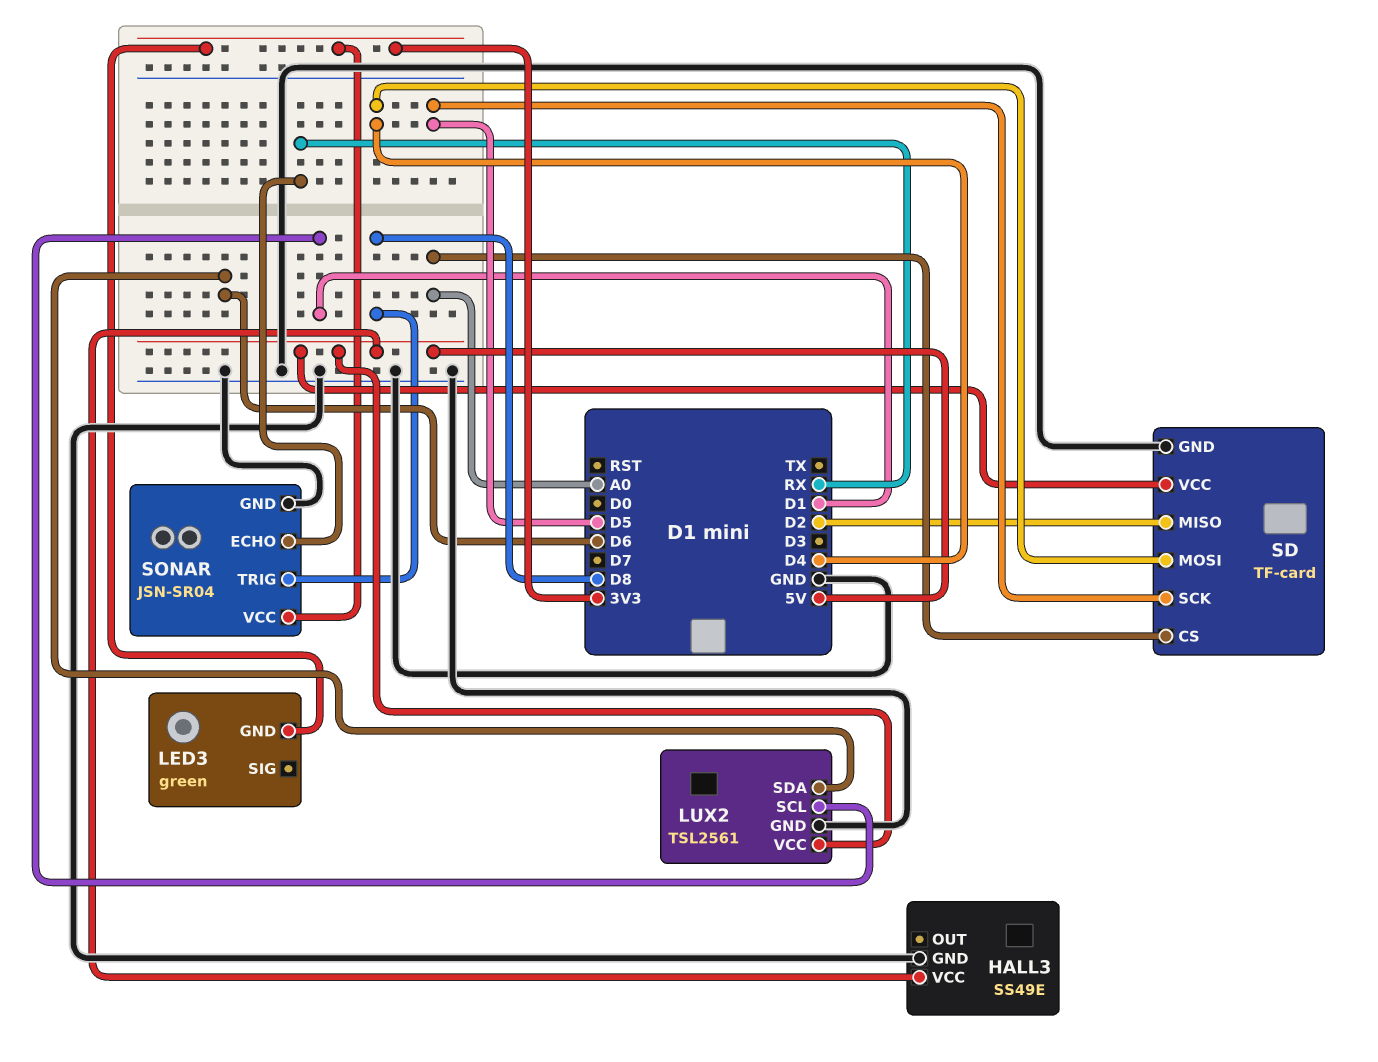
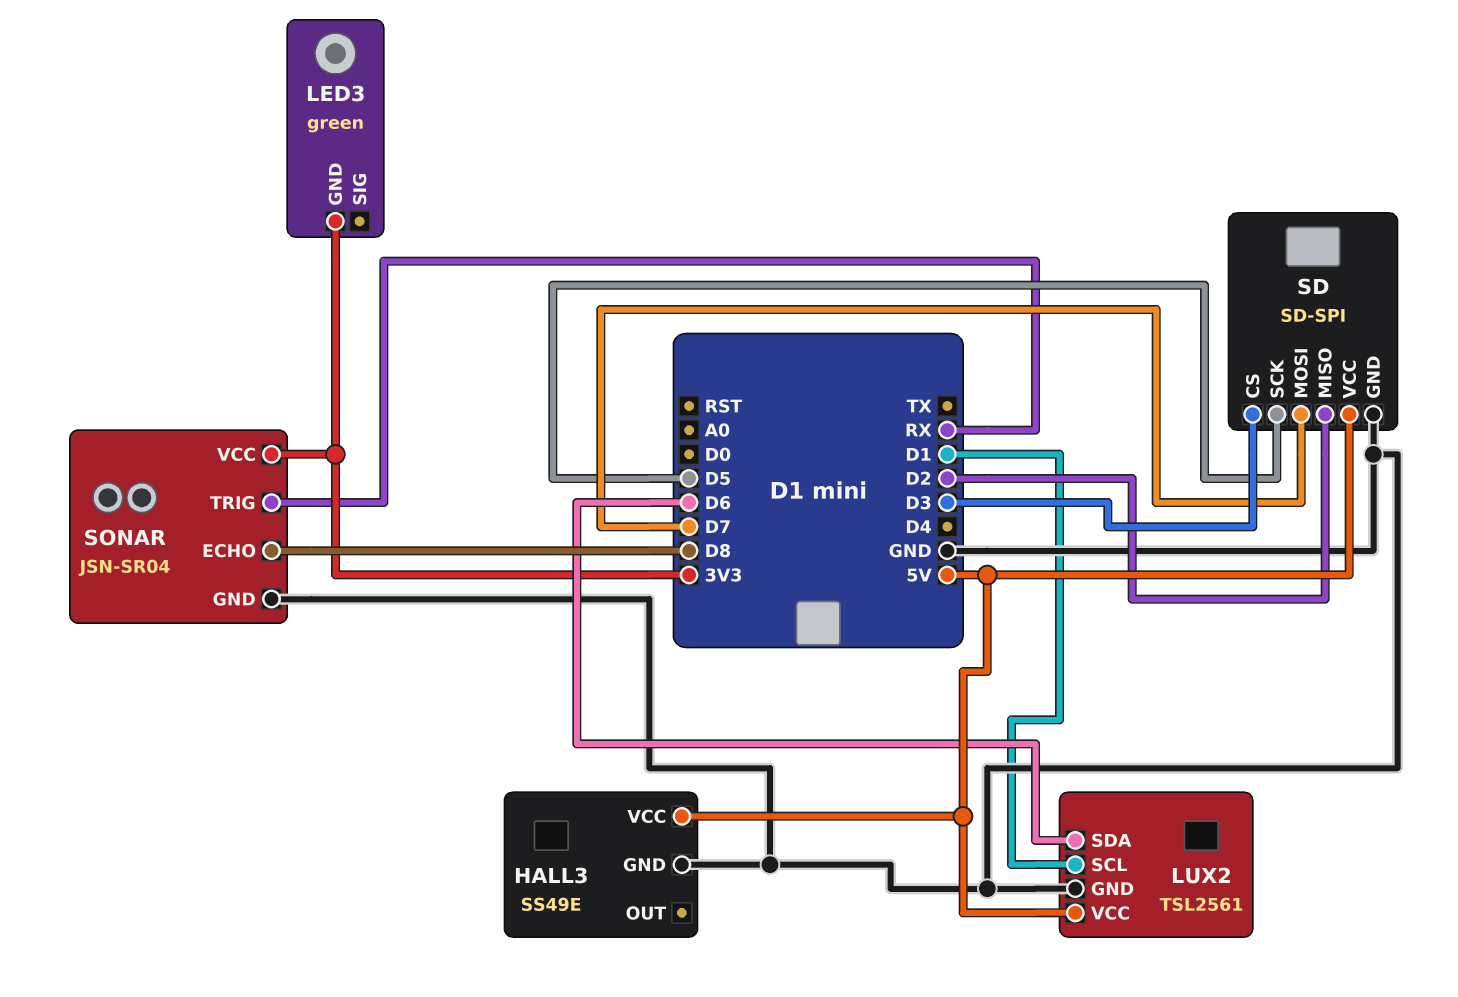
SD: TF-card -> SD-SPI
SD pin CS: A0 -> D3
SD pin MOSI: D4 -> D7
SONAR pin ECHO: RX -> D8
SONAR pin TRIG: D8 -> RX

